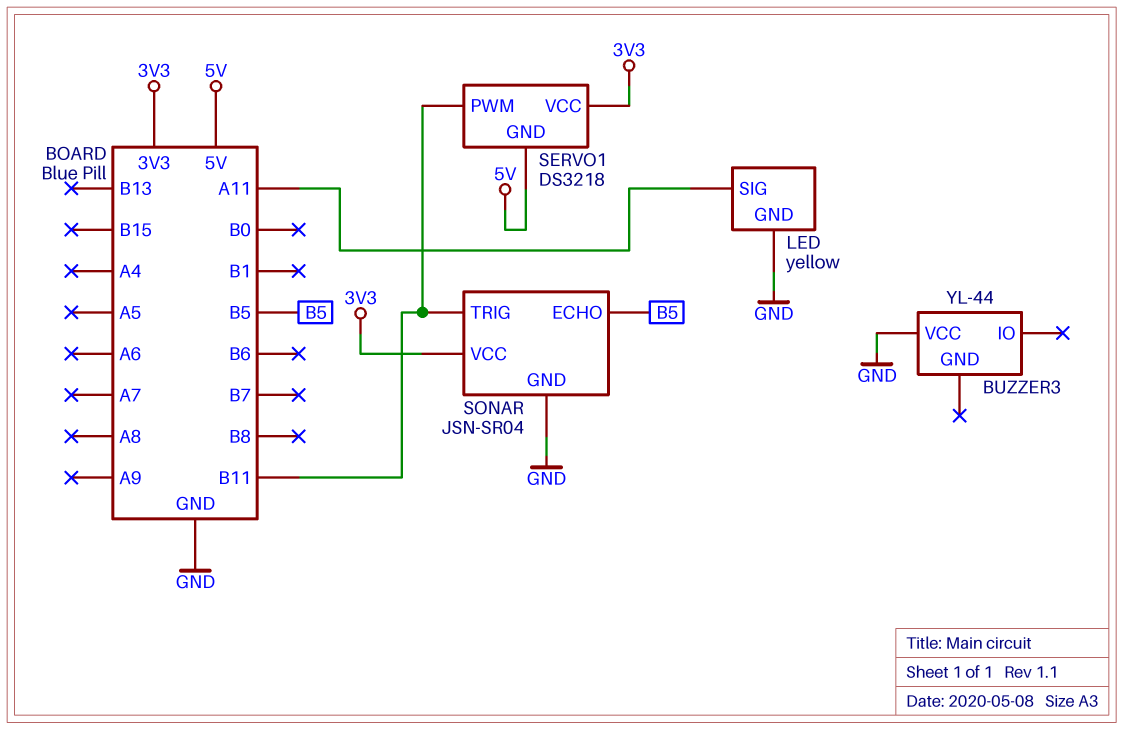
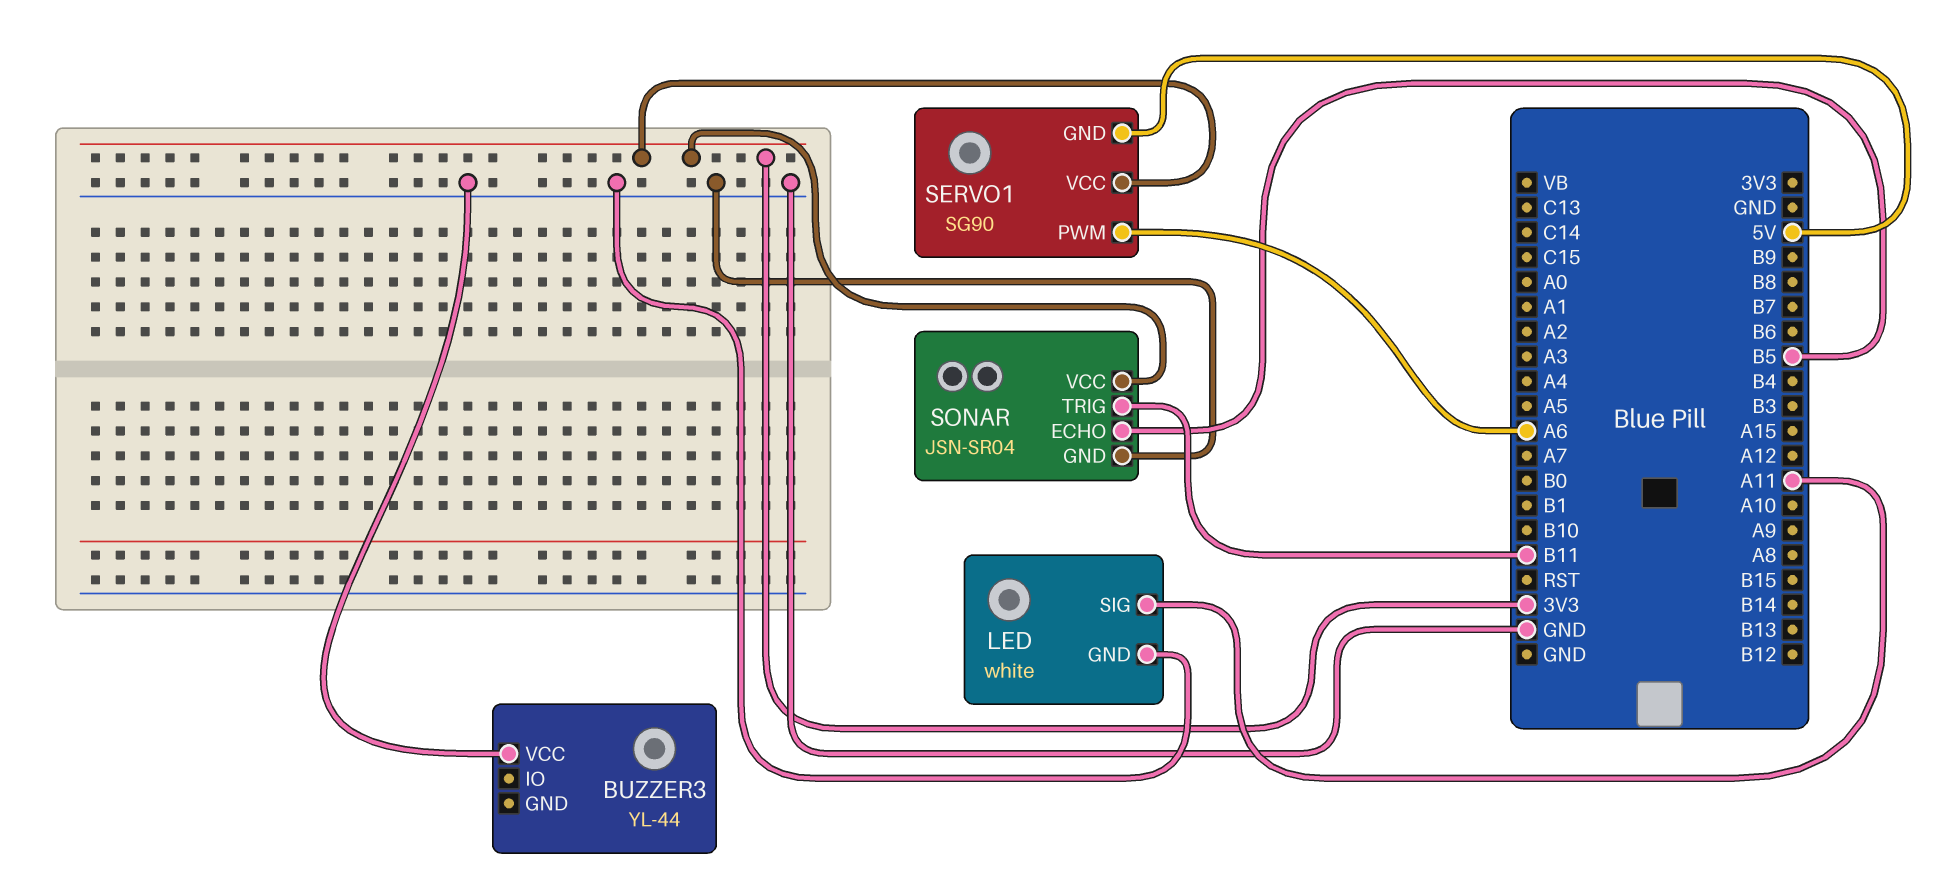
LED: yellow -> white
SERVO1: DS3218 -> SG90
SERVO1 pin PWM: B11 -> A6

